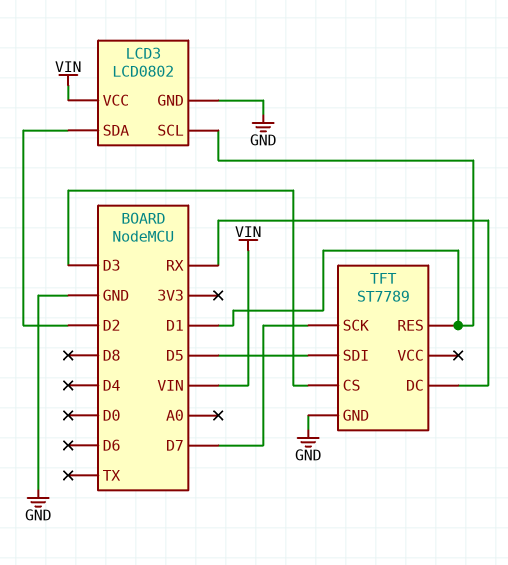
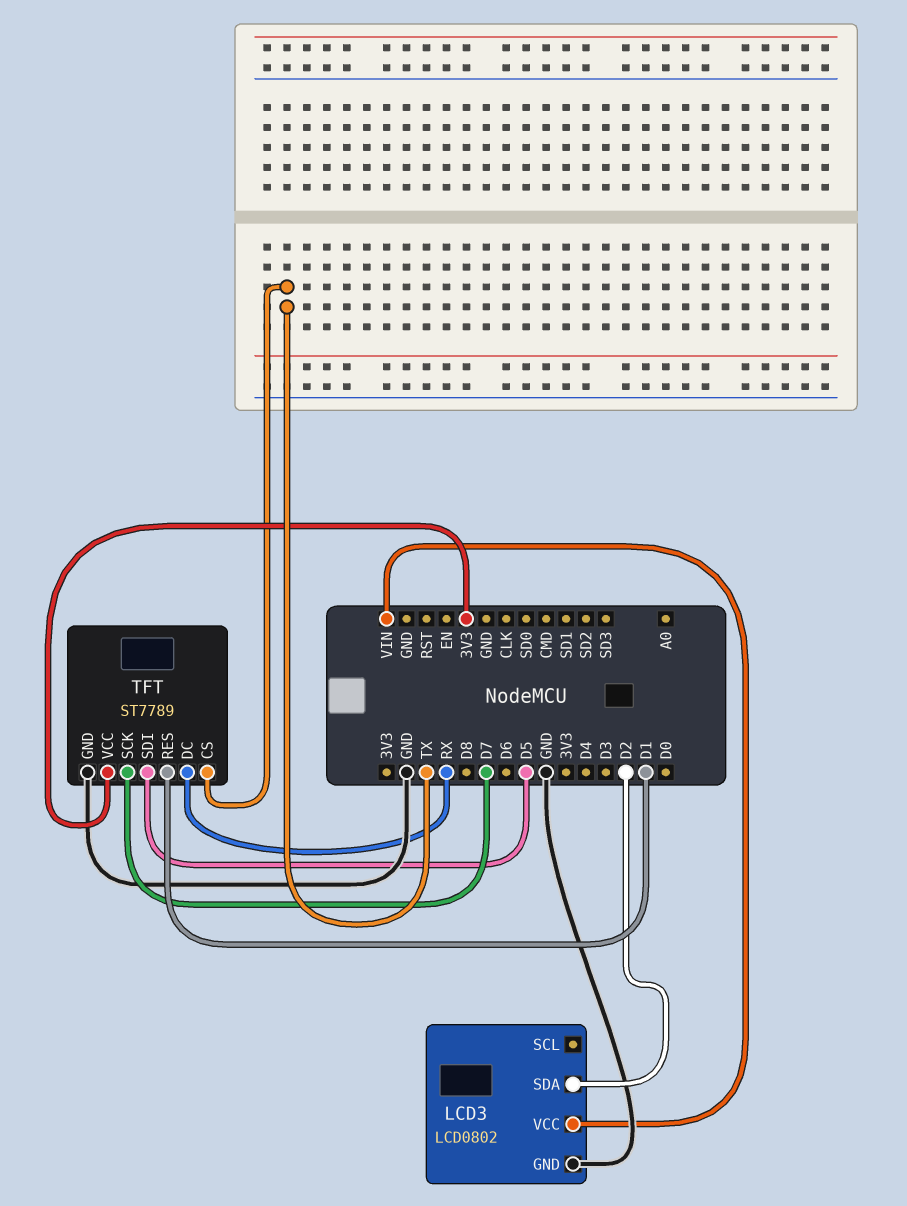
LCD3 pin SCL: D1 -> none
TFT pin CS: D3 -> TX
TFT pin VCC: none -> 3V3

